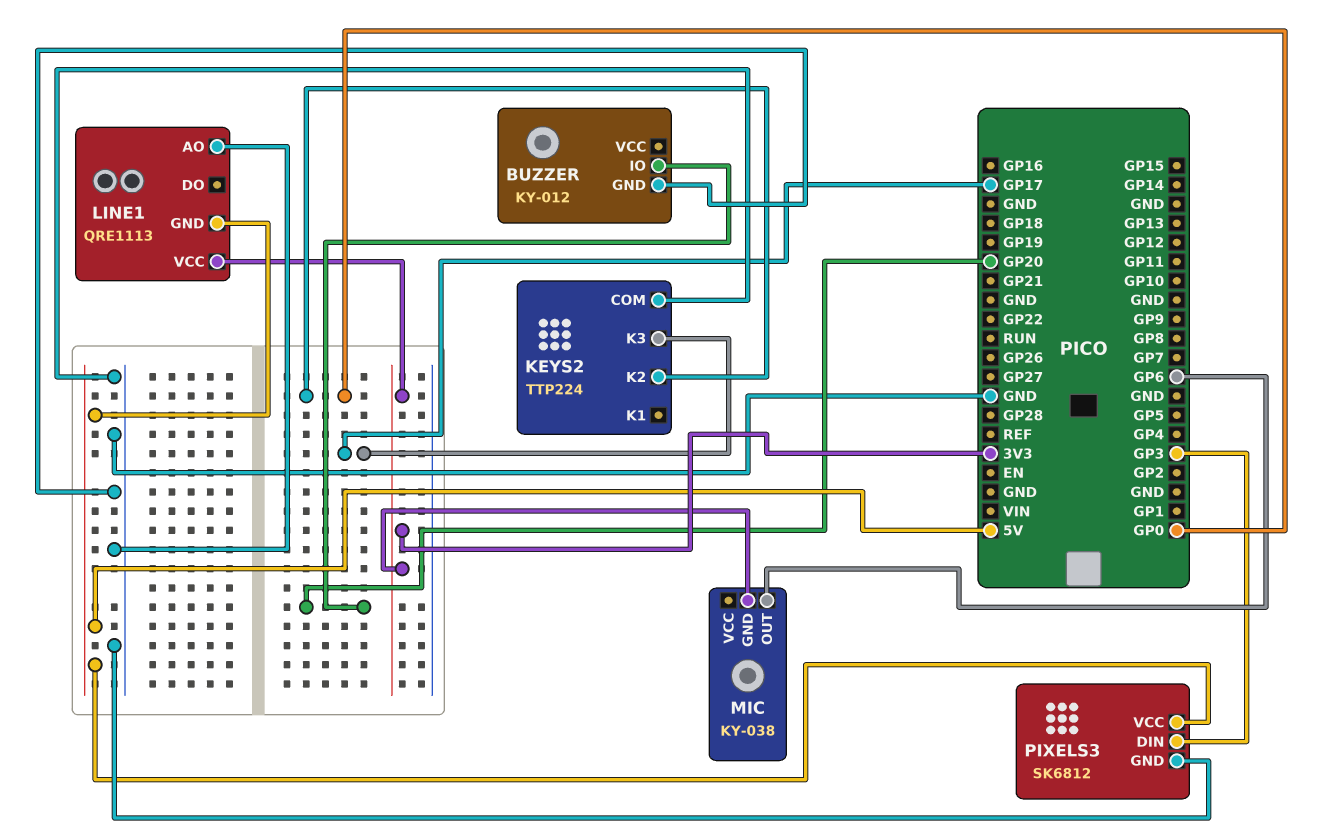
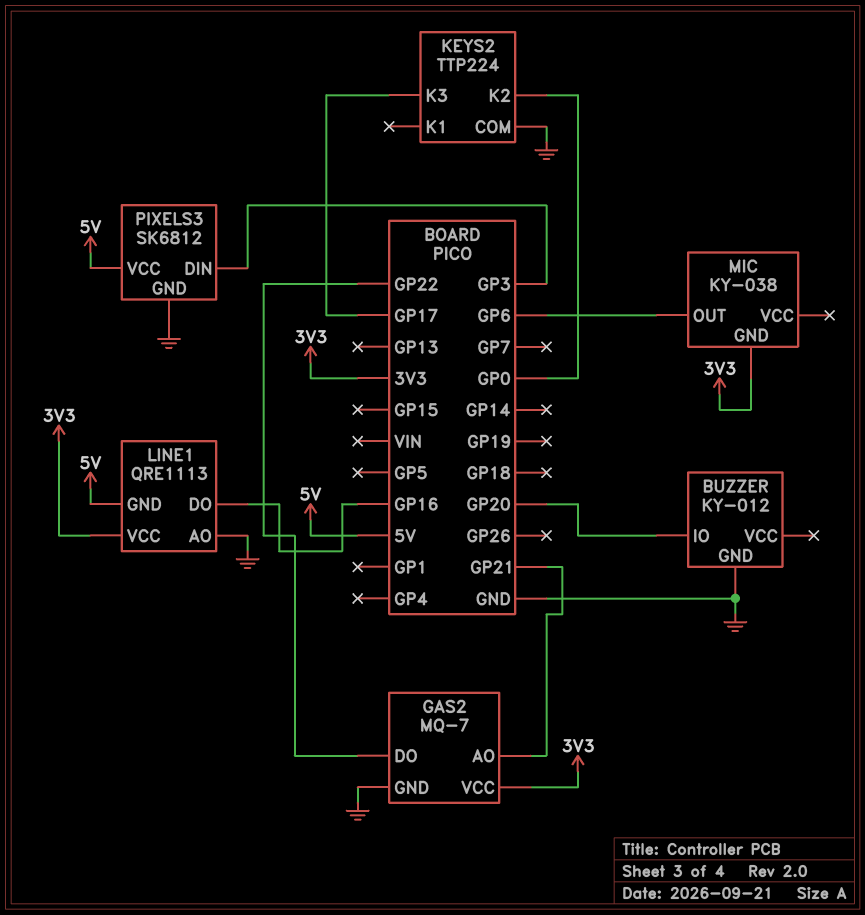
GAS2: none -> MQ-7
GAS2 pin AO: none -> GP21
GAS2 pin DO: none -> GP22
GAS2 pin GND: none -> GND
GAS2 pin VCC: none -> 3V3
LINE1 pin DO: none -> GP16

